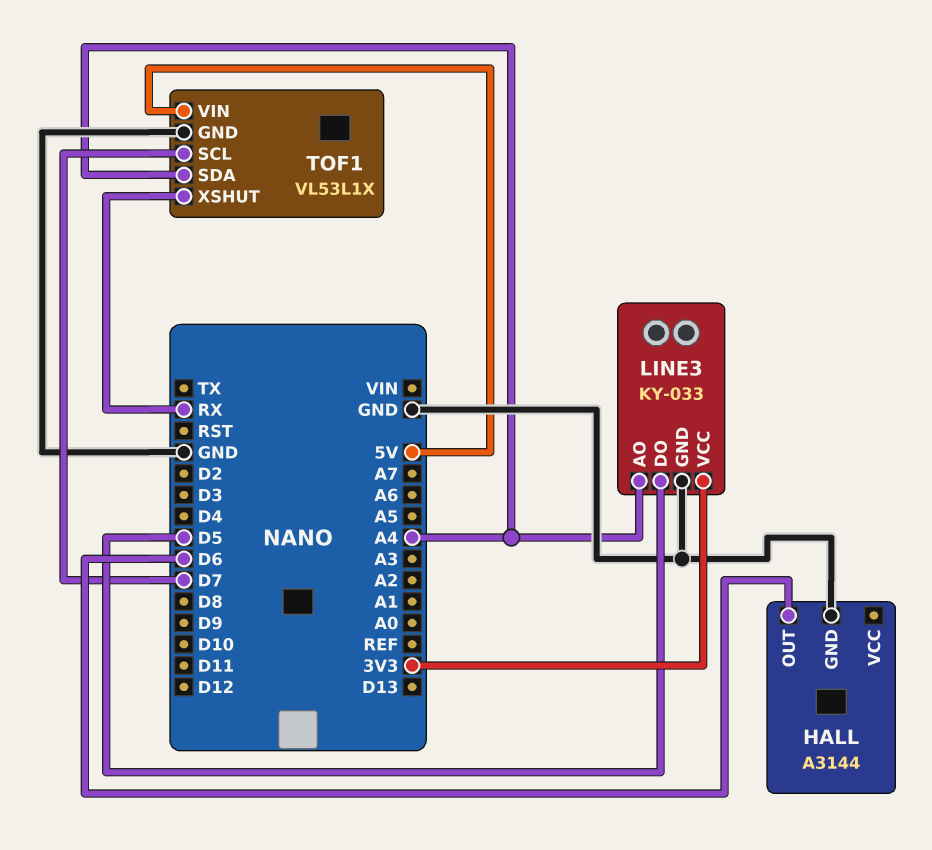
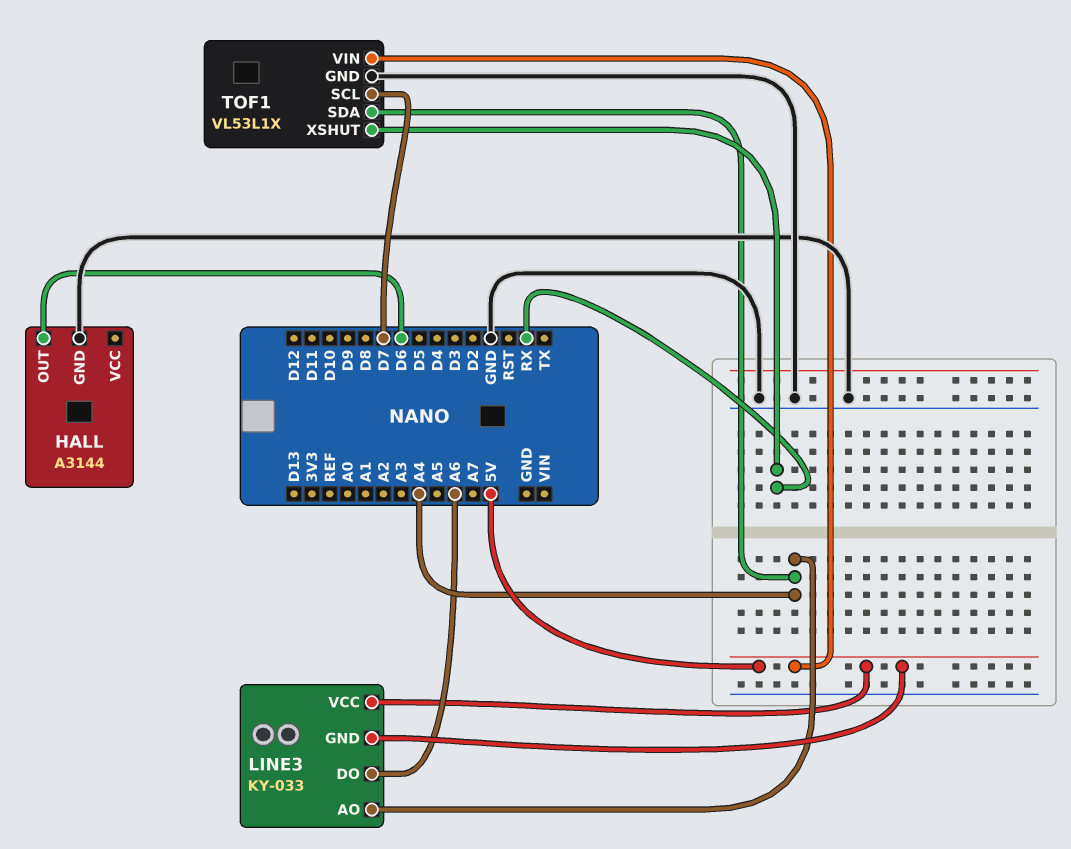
LINE3 pin DO: D5 -> A6
LINE3 pin GND: GND -> 5V
LINE3 pin VCC: 3V3 -> 5V

